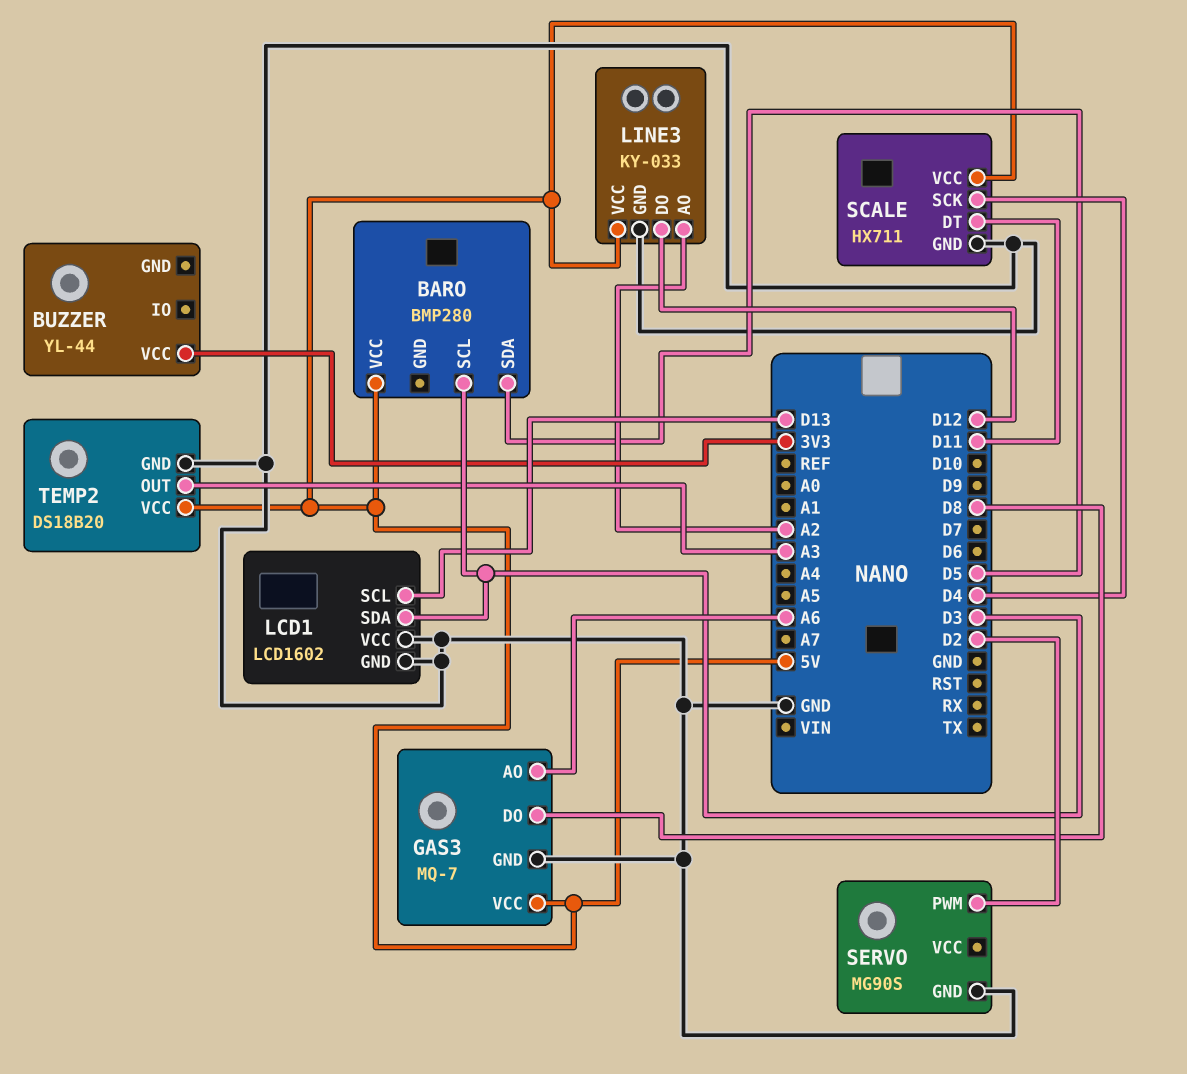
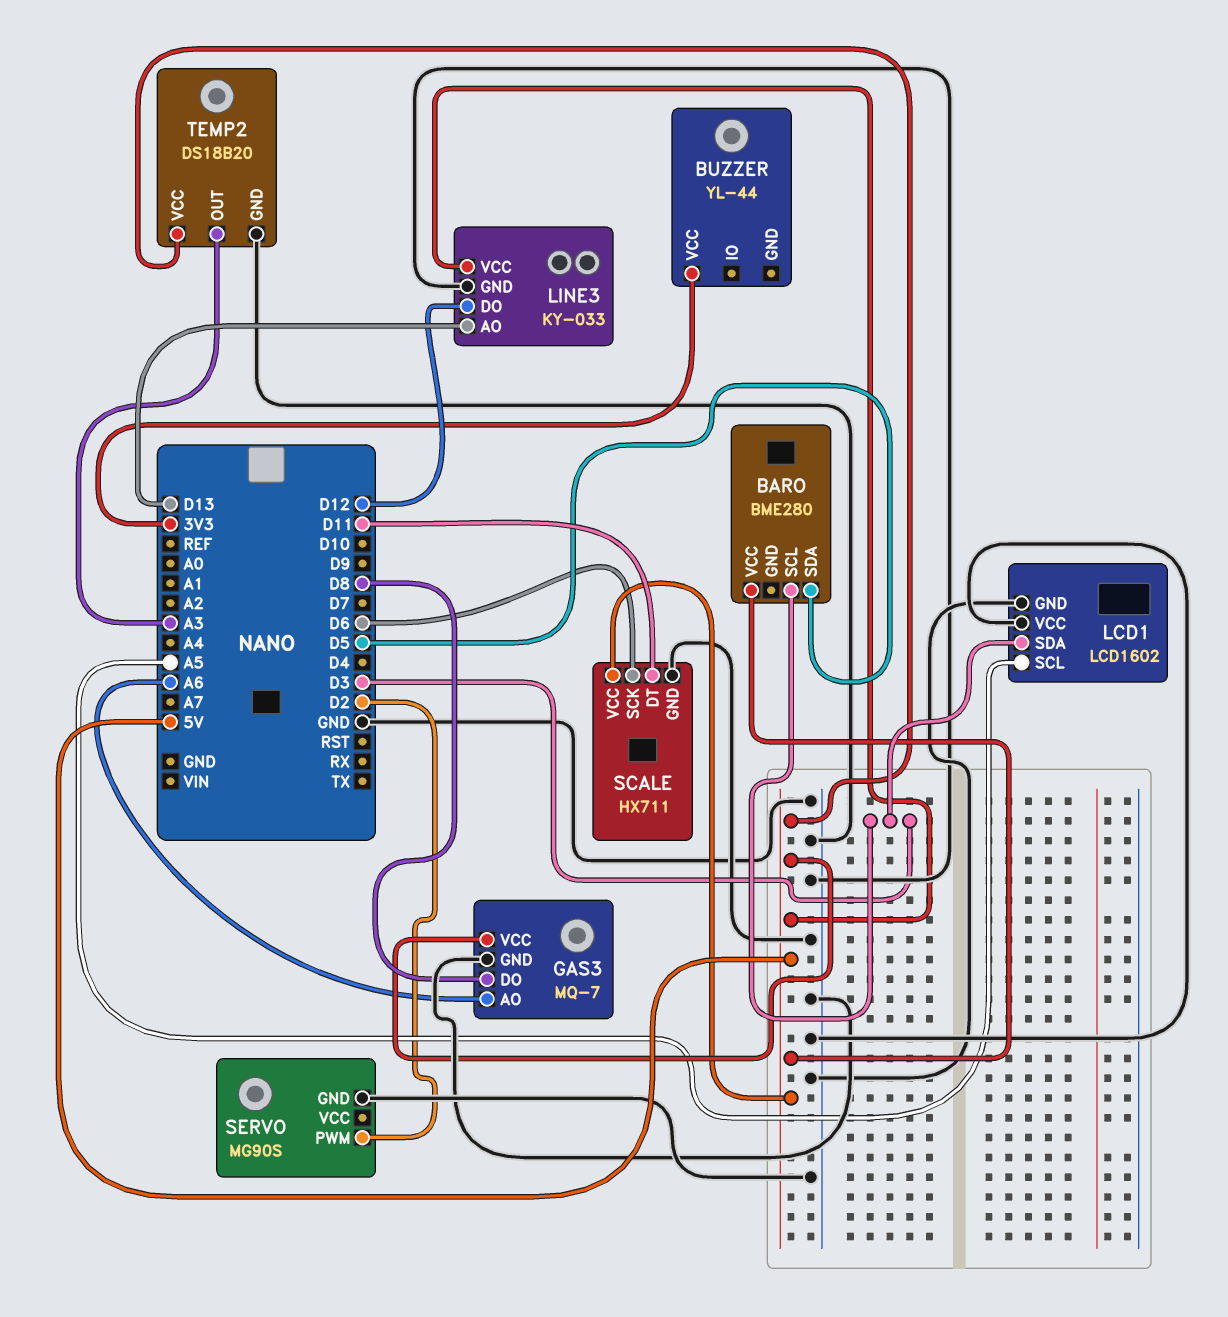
BARO: BMP280 -> BME280
LCD1 pin SCL: D13 -> A5
LINE3 pin AO: A2 -> D13
SCALE pin SCK: D4 -> D6

